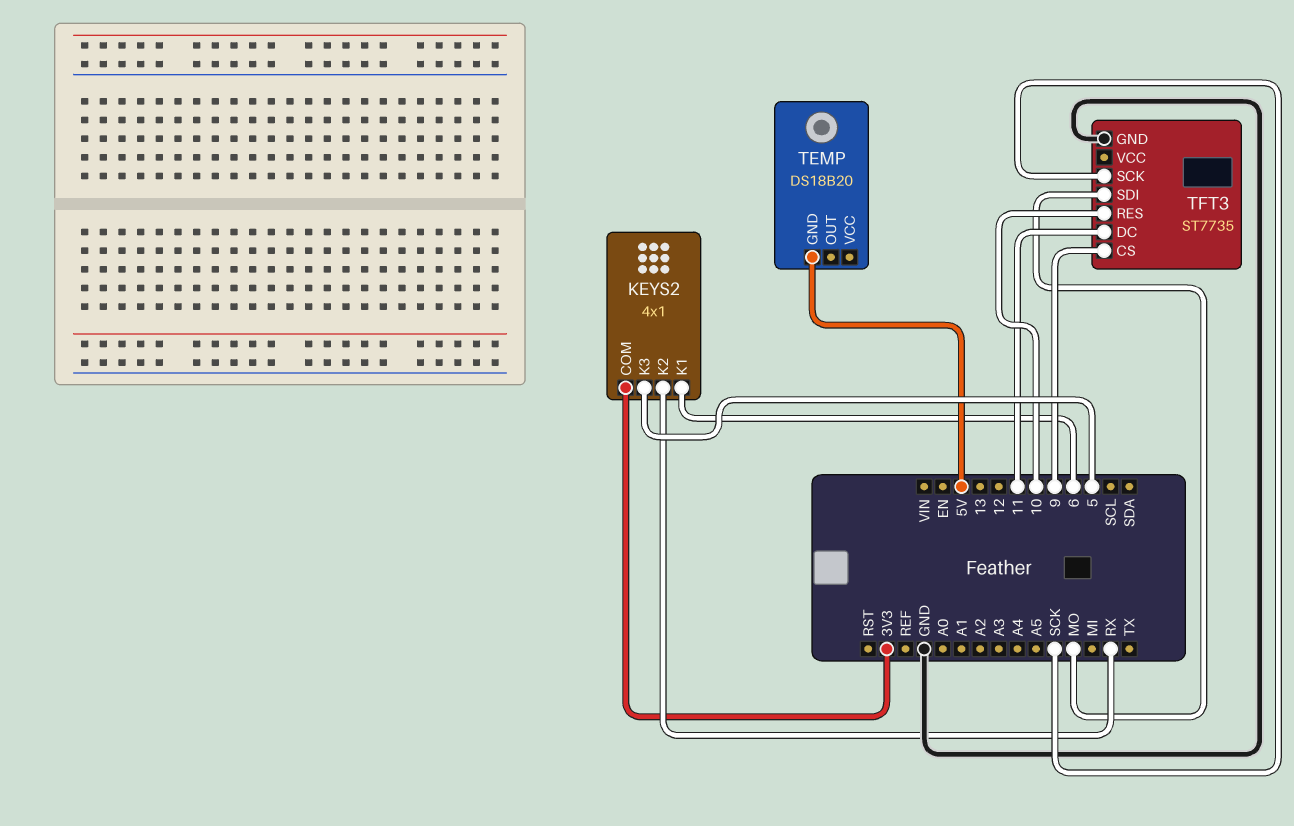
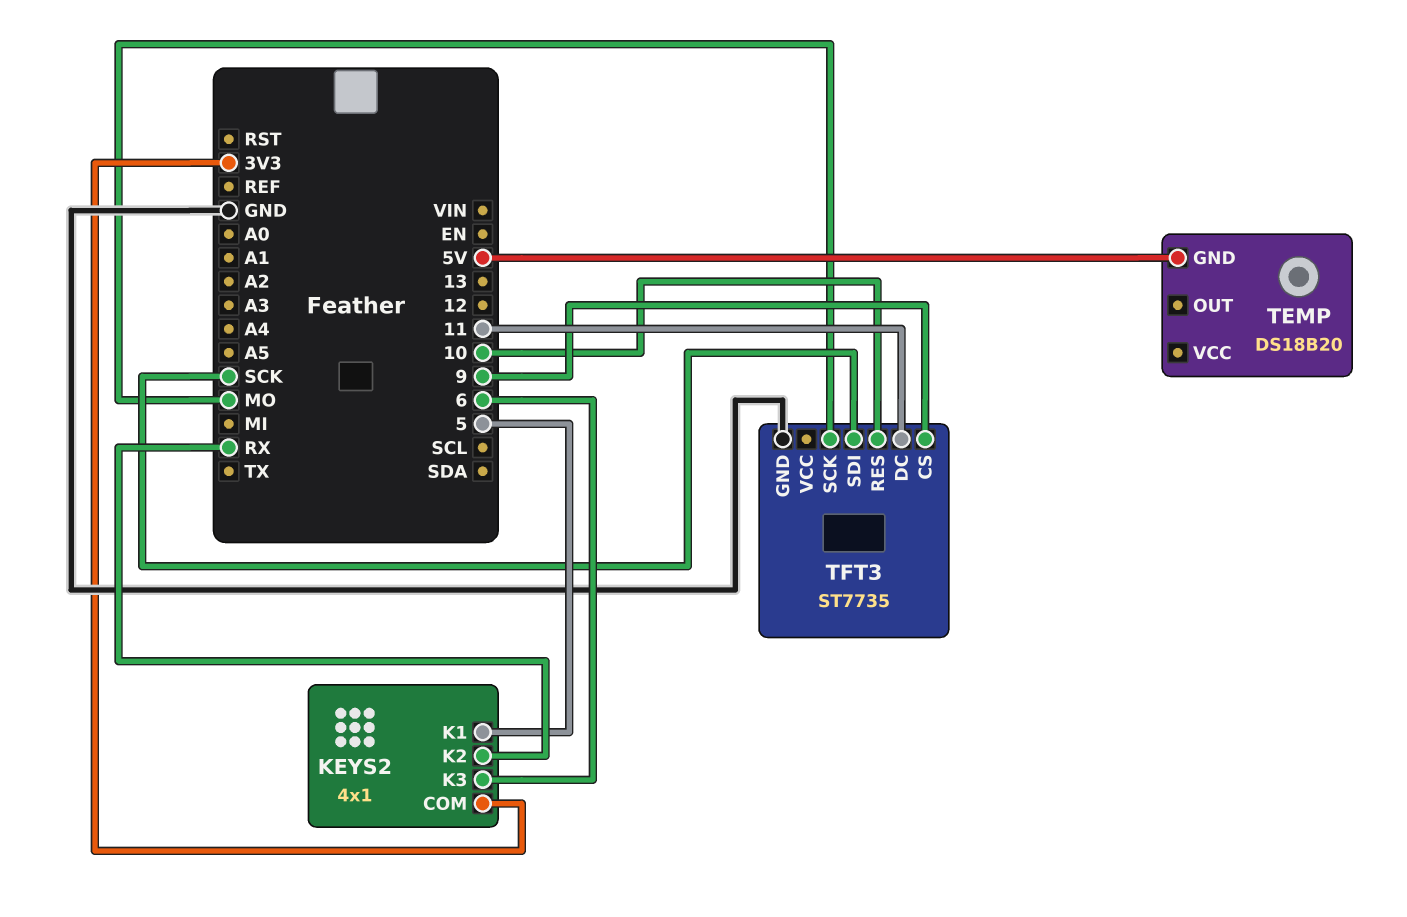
KEYS2 pin K1: 6 -> 5
KEYS2 pin K3: 5 -> 6
TFT3 pin SCK: SCK -> MO
TFT3 pin SDI: MO -> SCK

